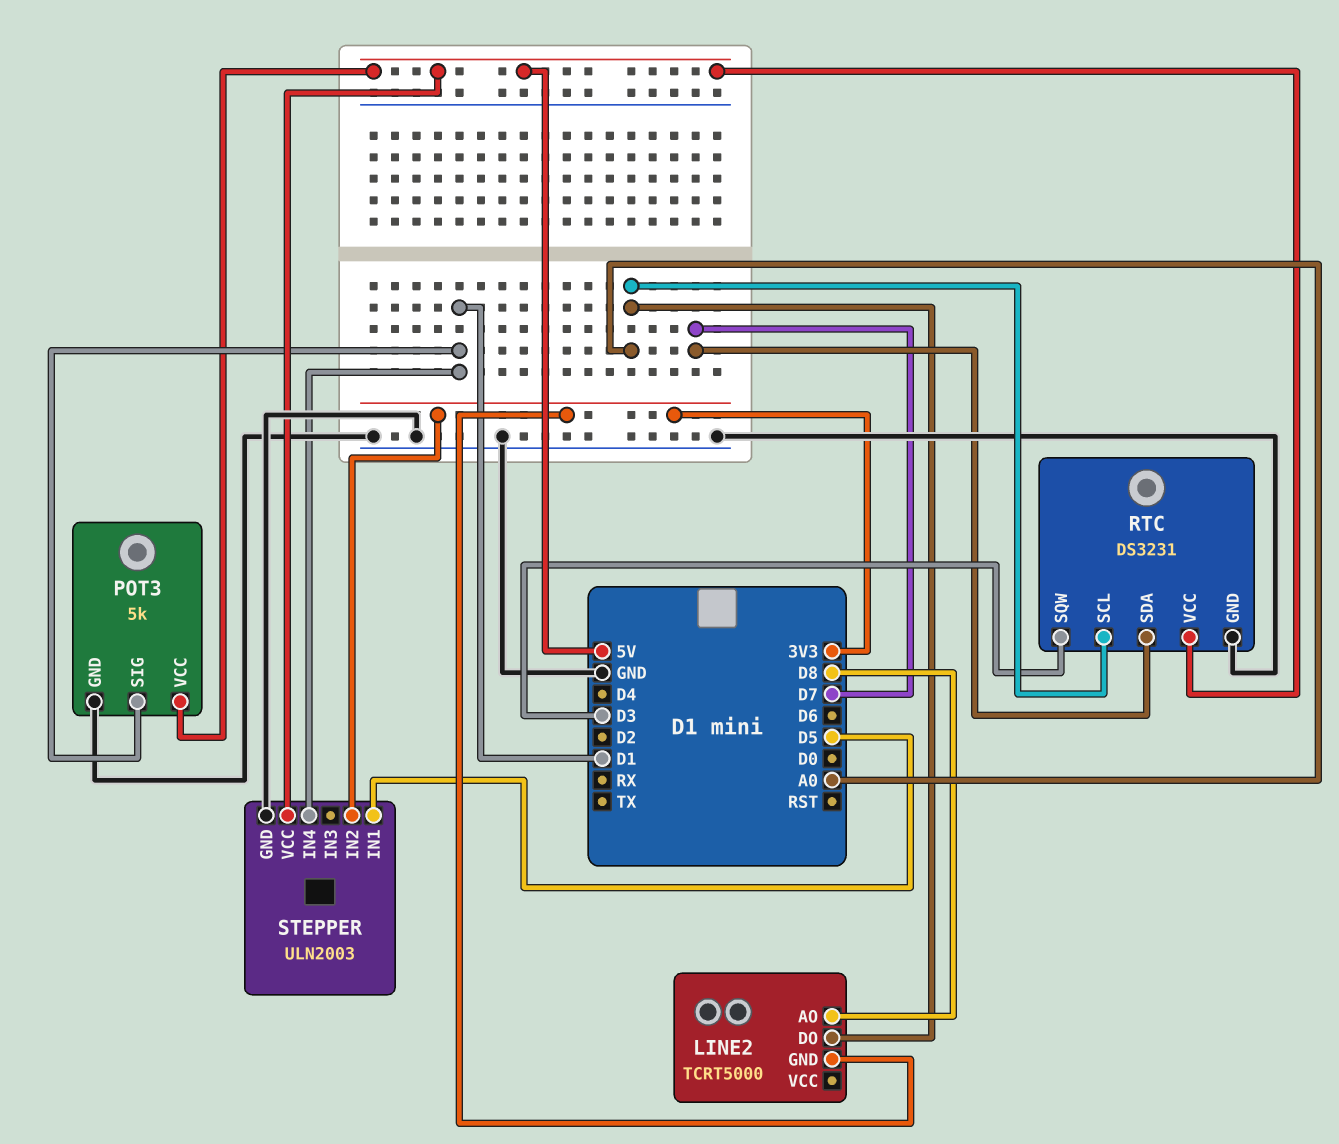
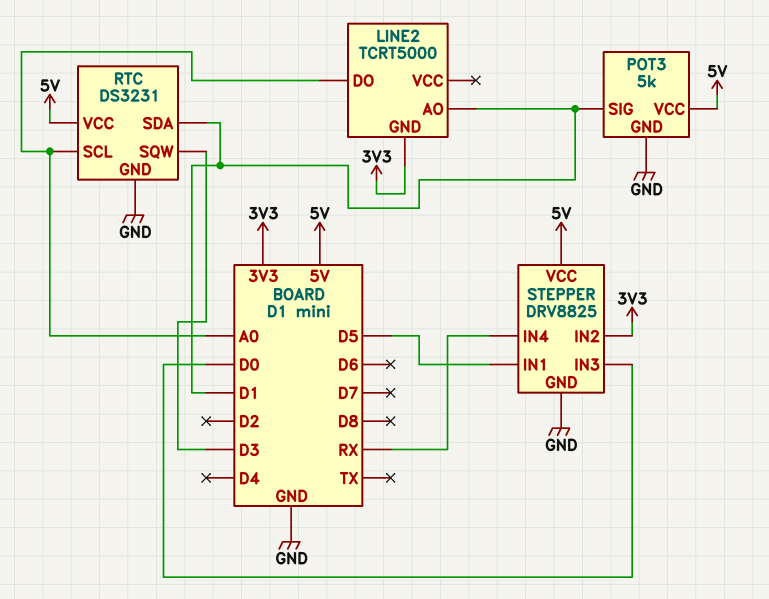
LINE2 pin AO: D8 -> D1
RTC pin SDA: D7 -> D1
STEPPER: ULN2003 -> DRV8825
STEPPER pin IN3: none -> D0
STEPPER pin IN4: D1 -> RX

